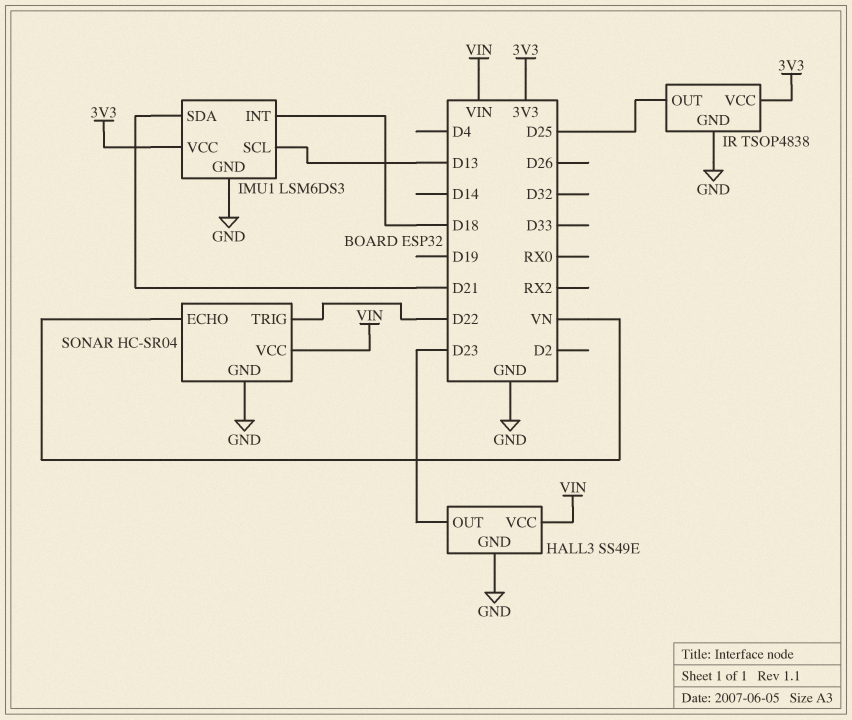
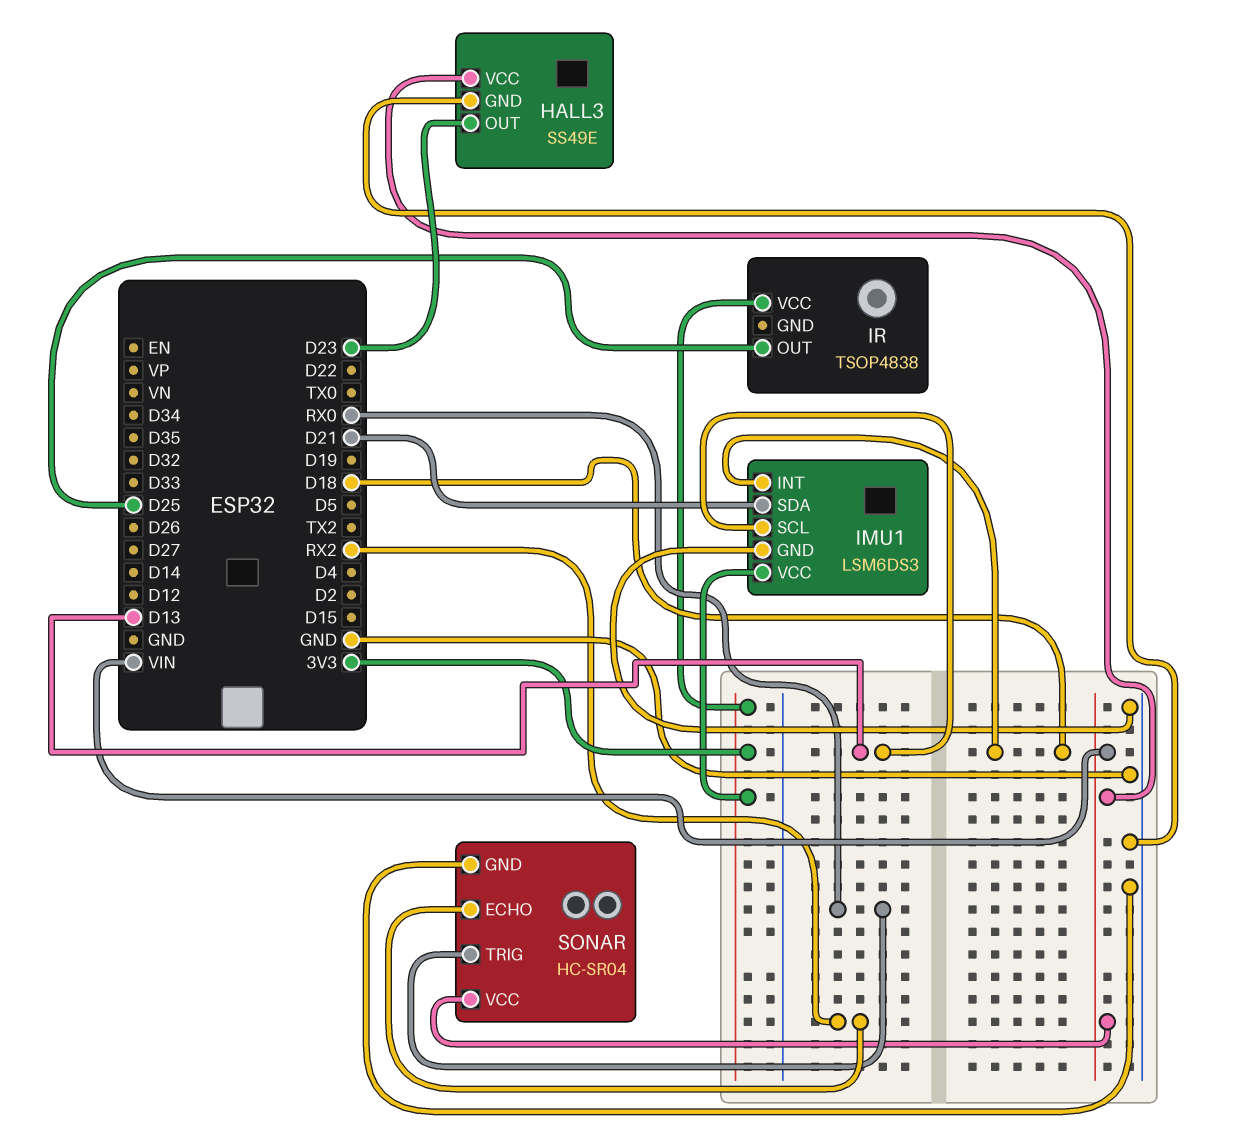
IR pin GND: GND -> none
SONAR pin ECHO: VN -> RX2
SONAR pin TRIG: D22 -> RX0

